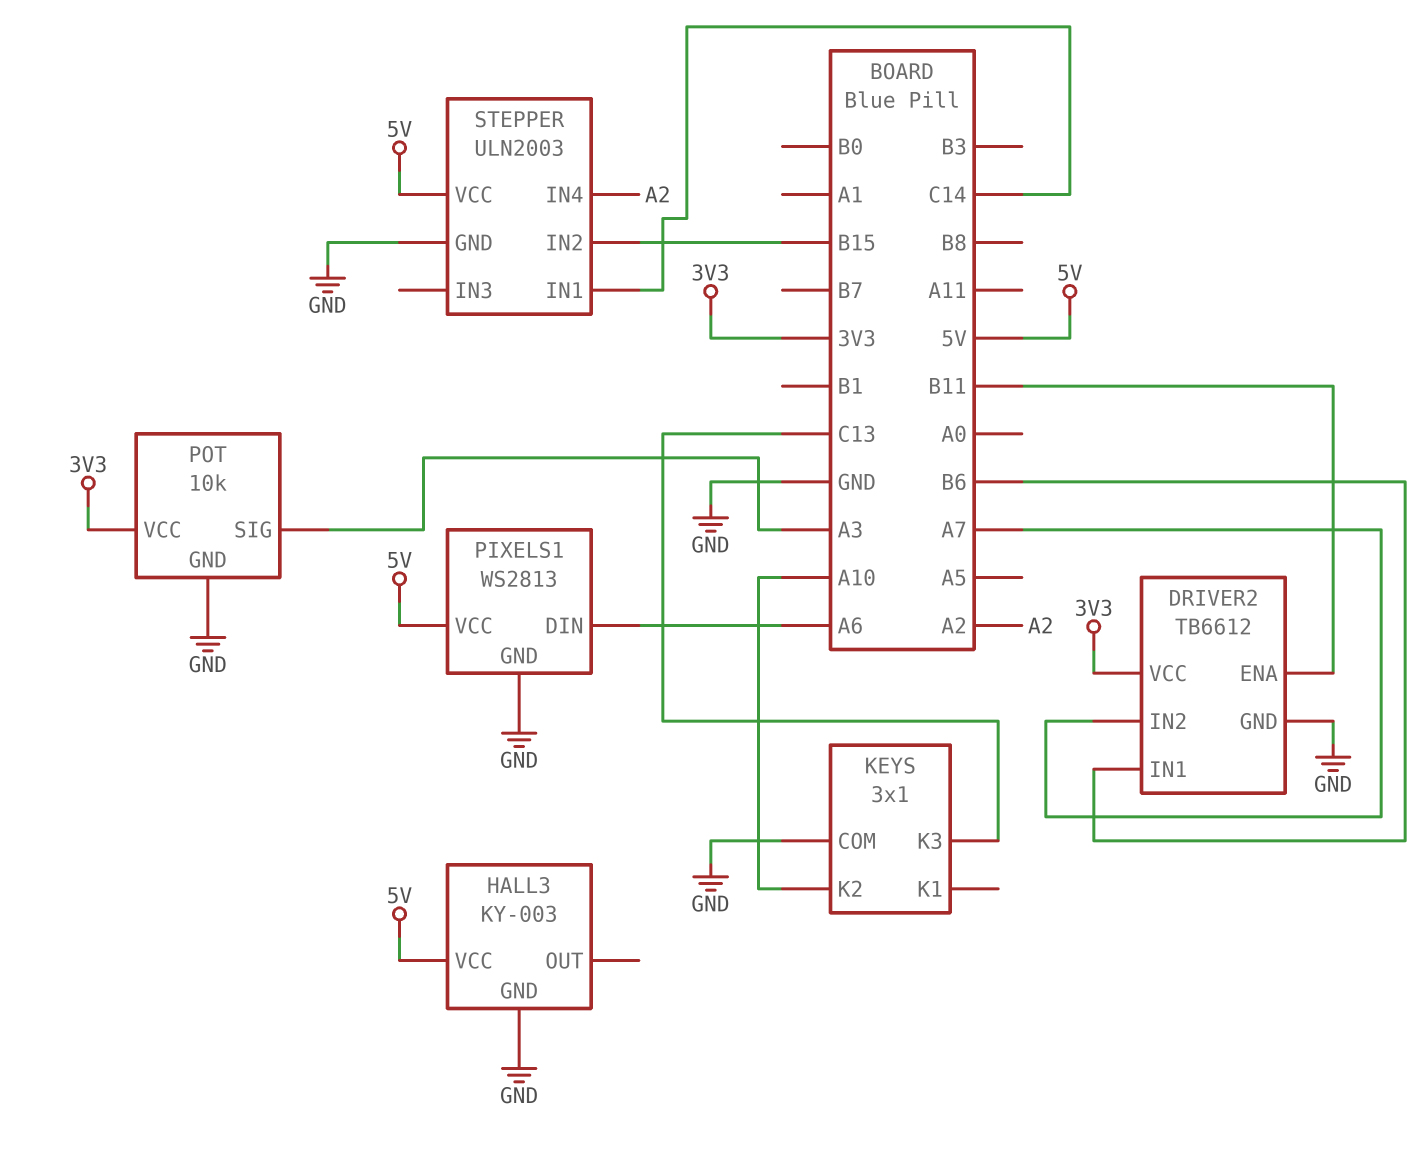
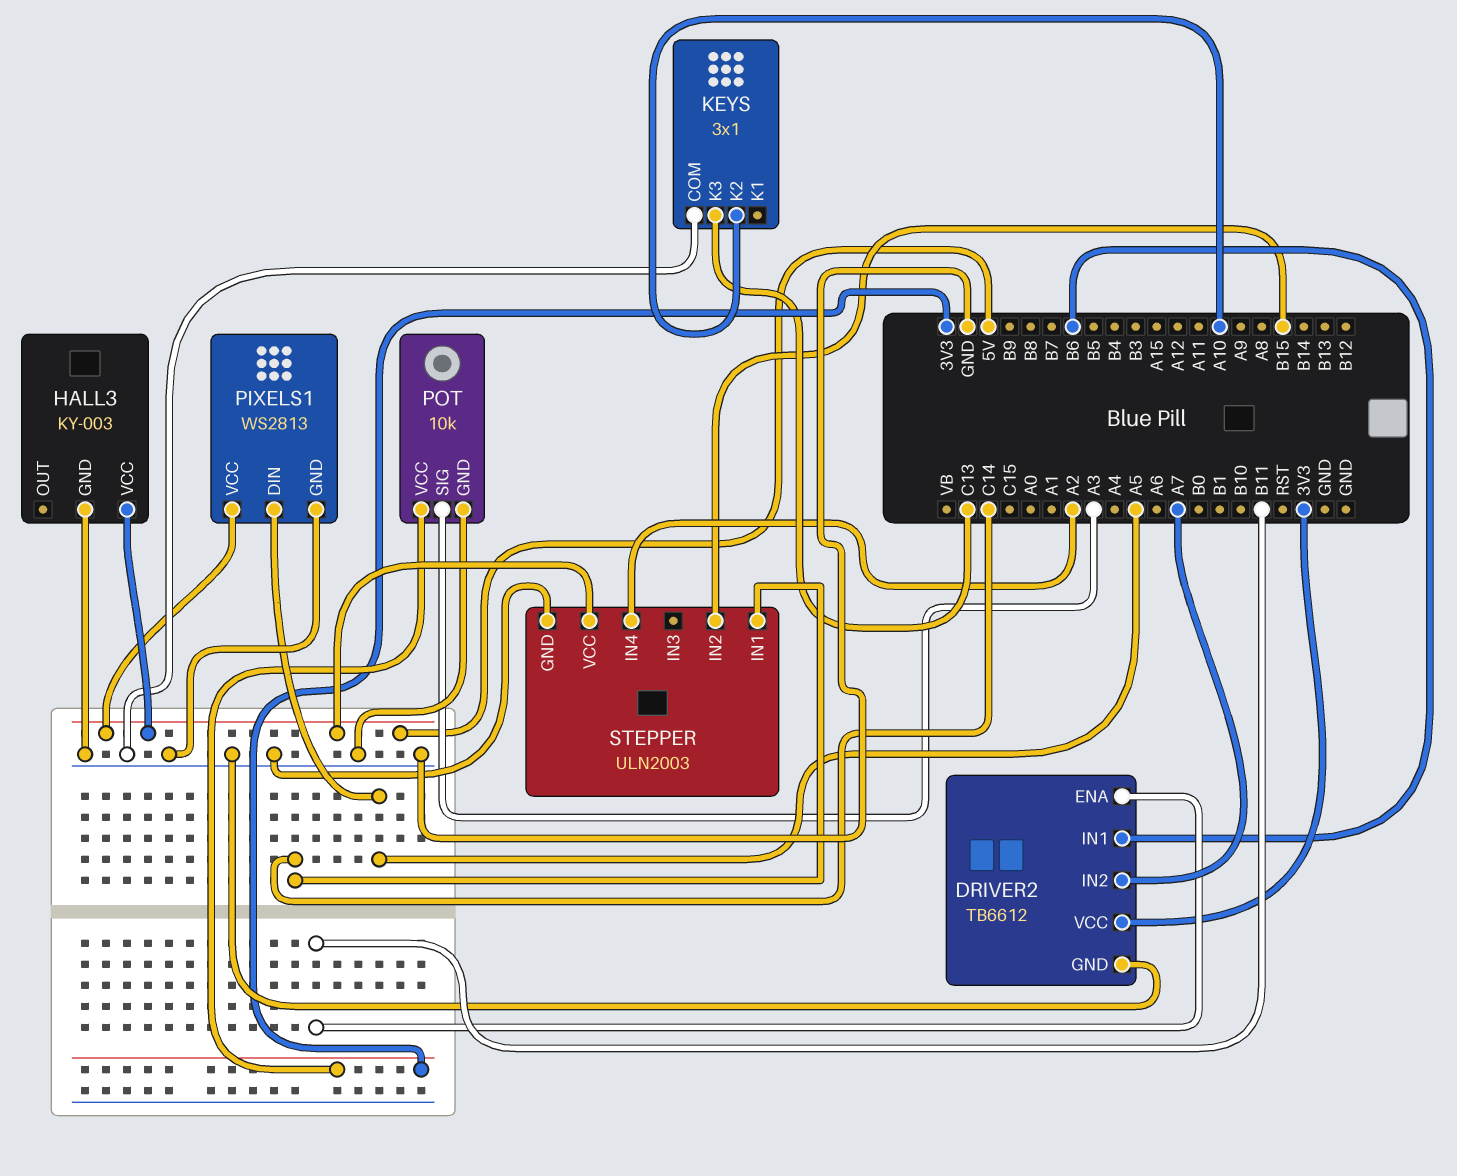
PIXELS1 pin DIN: A6 -> A5

